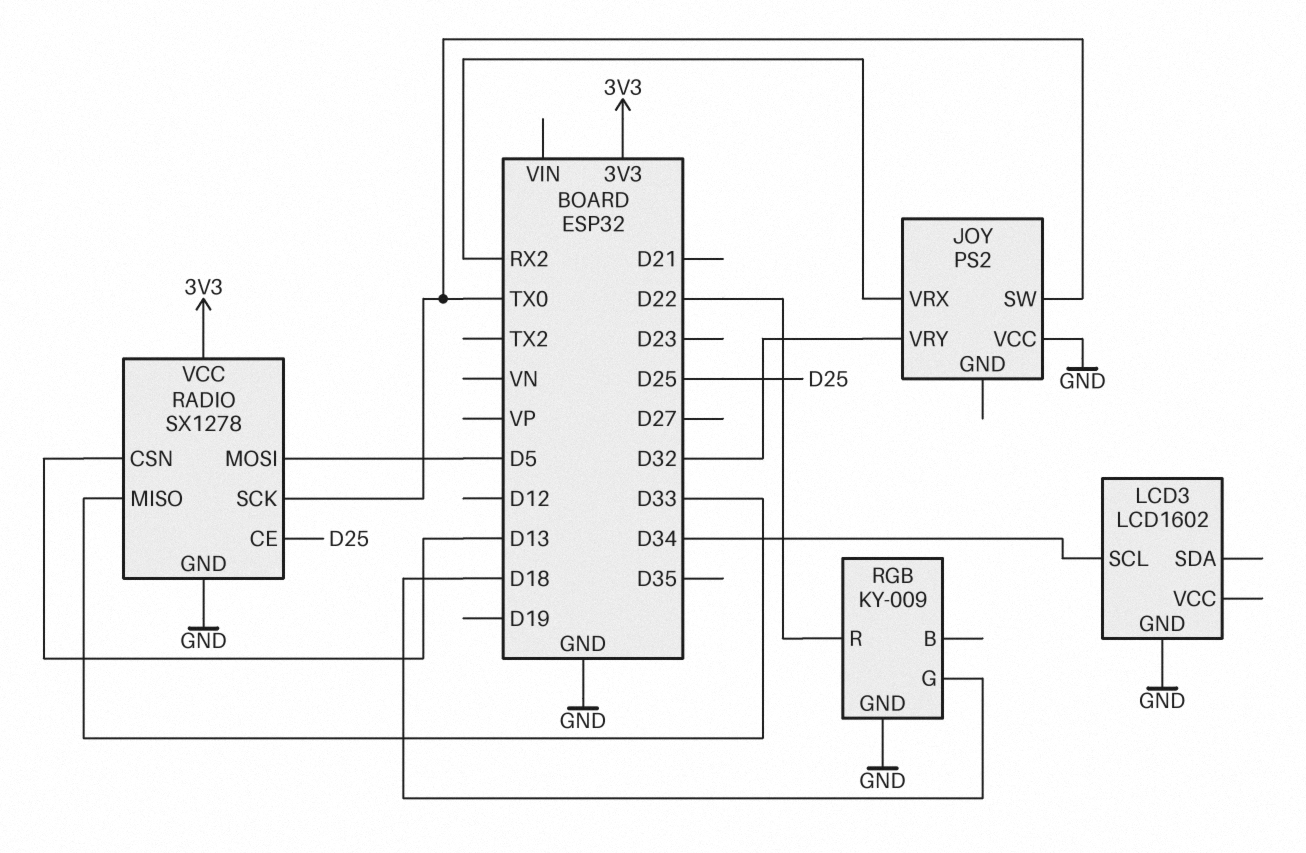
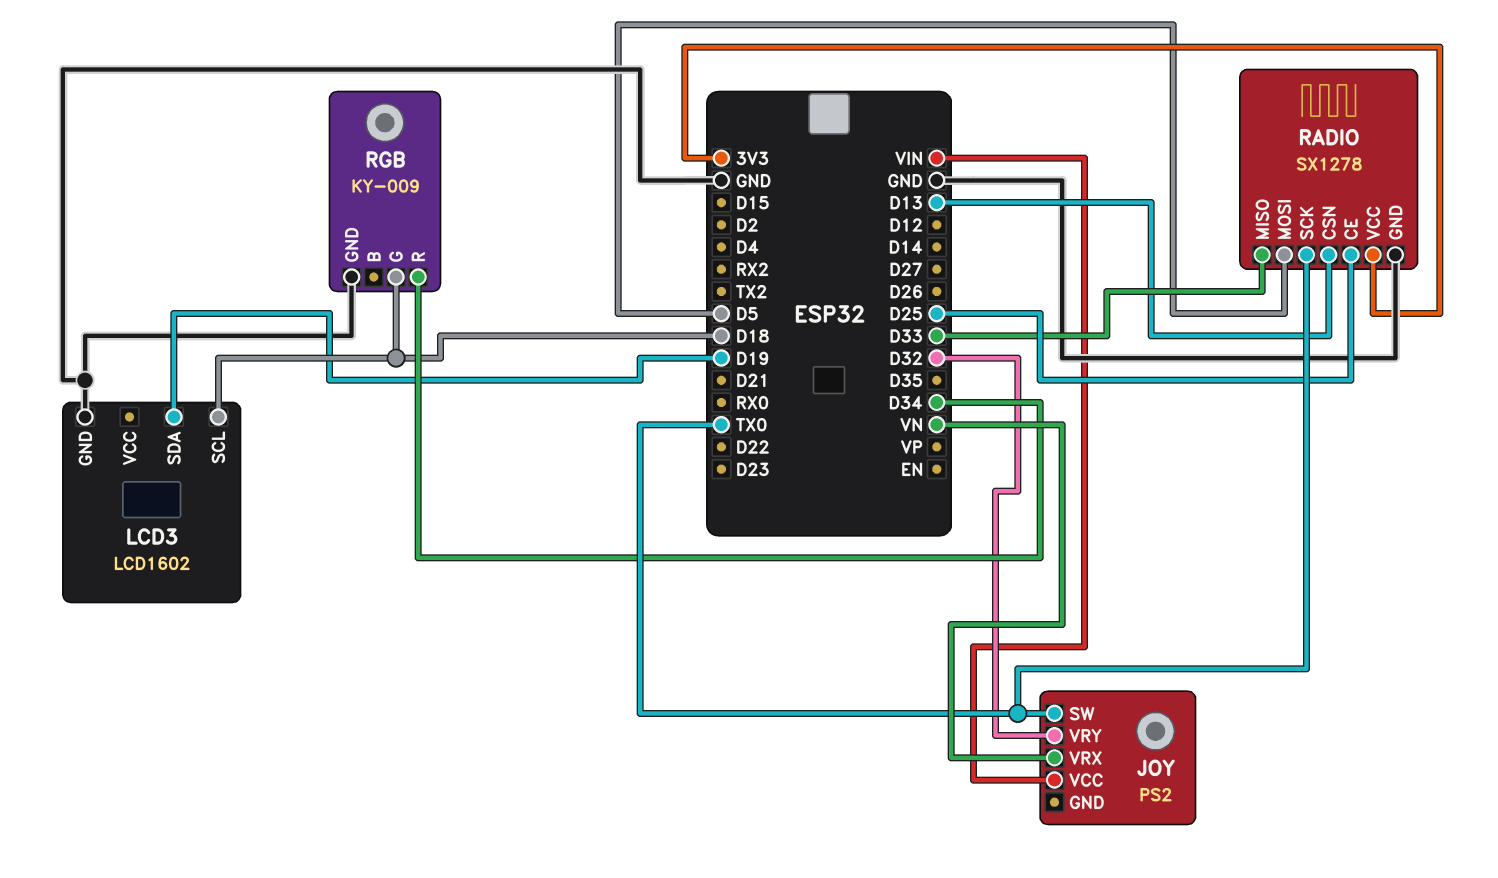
JOY pin VCC: GND -> VIN
JOY pin VRX: RX2 -> VN
LCD3 pin SCL: D34 -> D18
LCD3 pin SDA: none -> D19
RGB pin R: D22 -> D34

